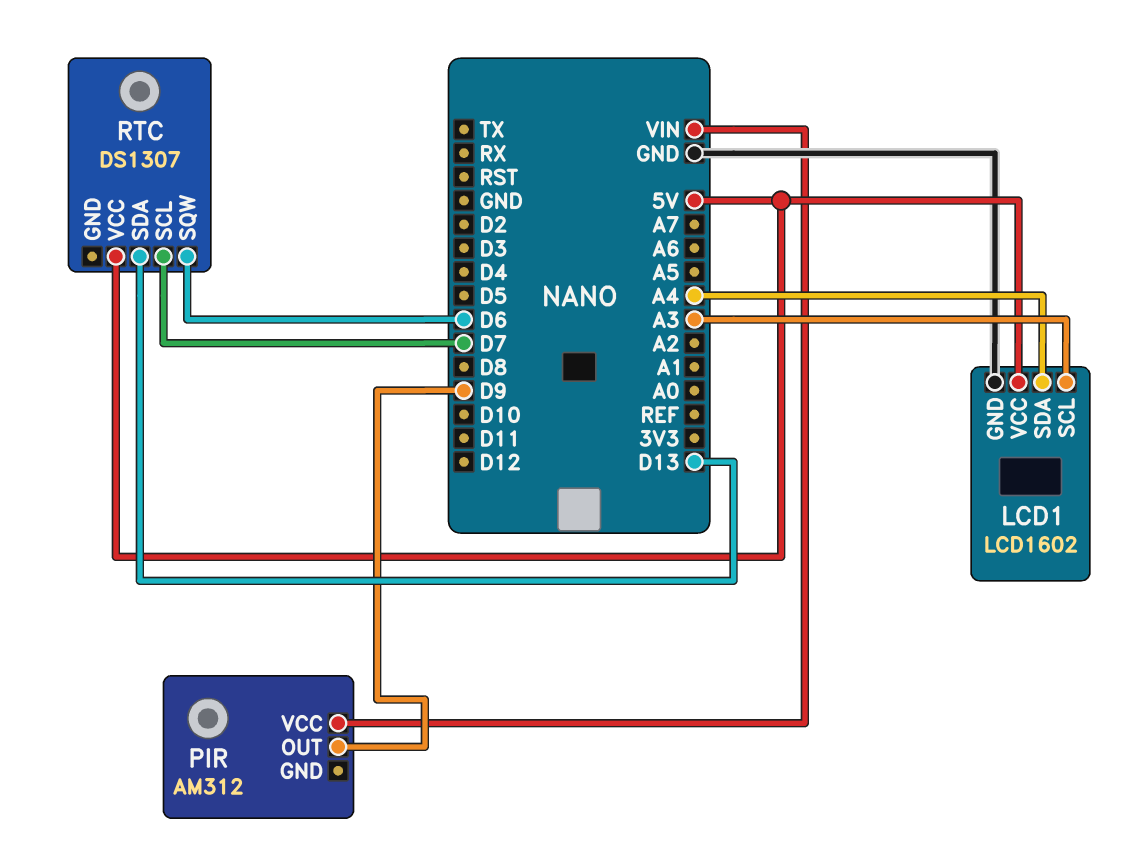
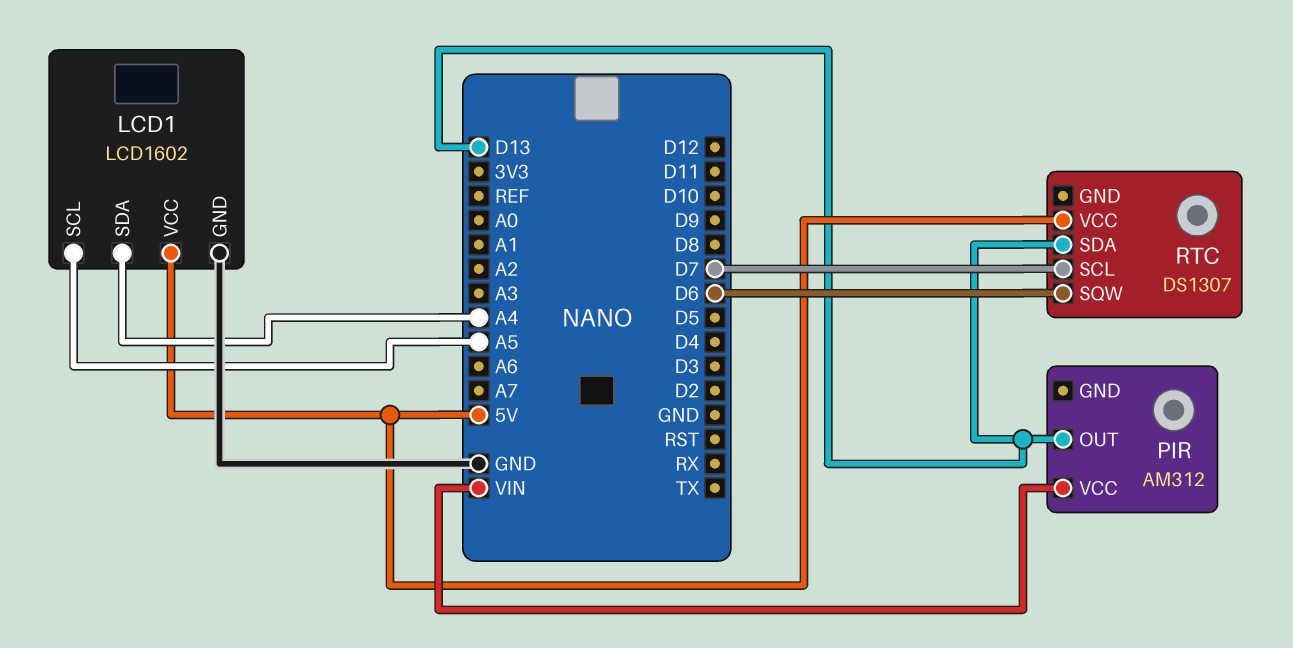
LCD1 pin SCL: A3 -> A5
PIR pin OUT: D9 -> D13

